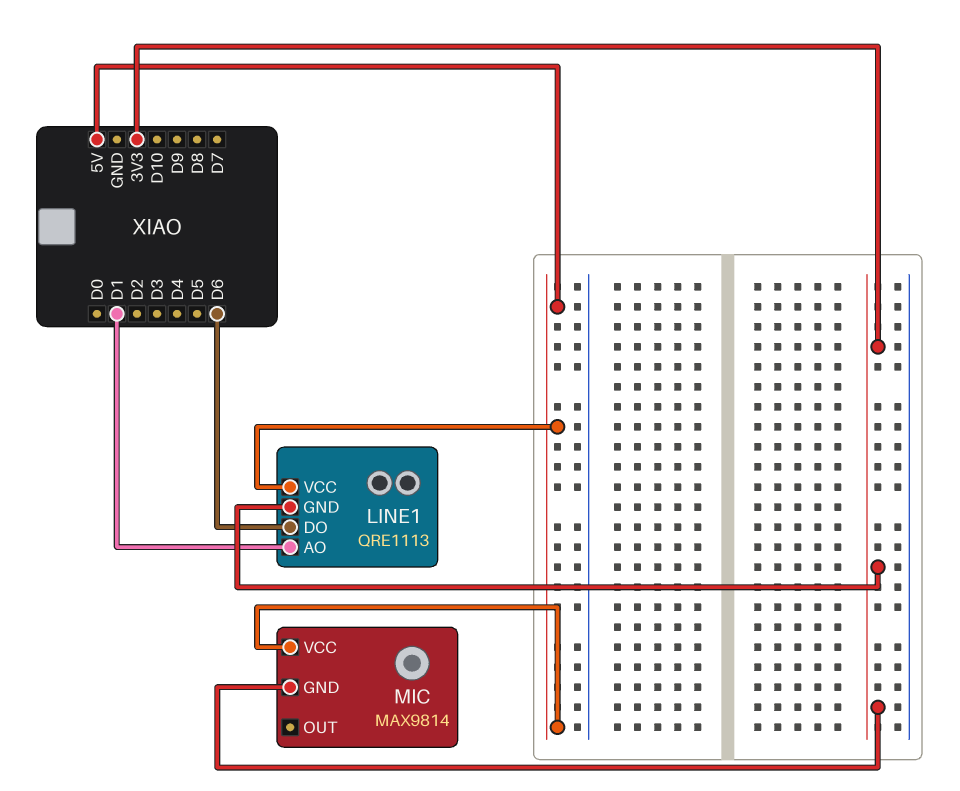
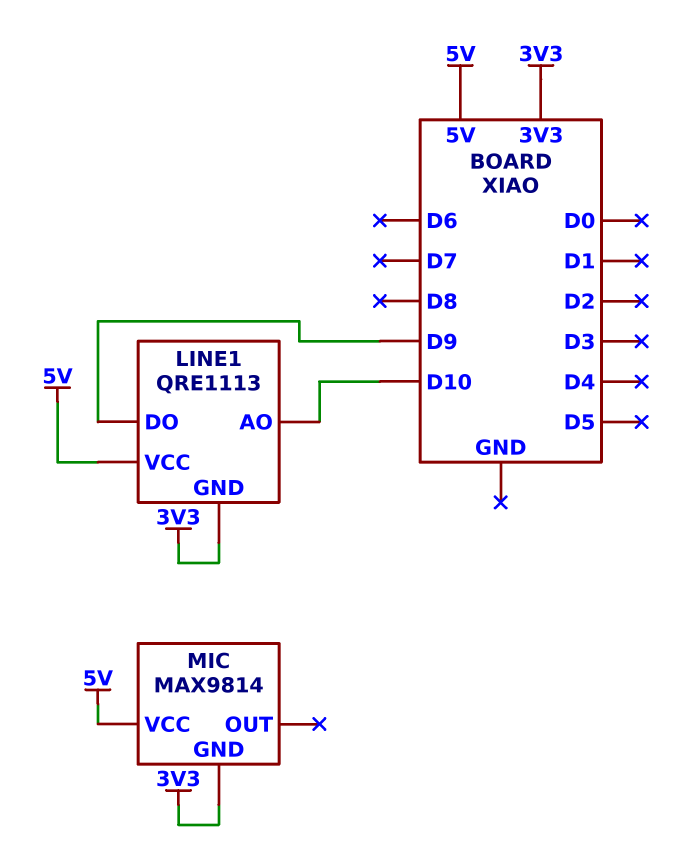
LINE1 pin AO: D1 -> D10
LINE1 pin DO: D6 -> D9

